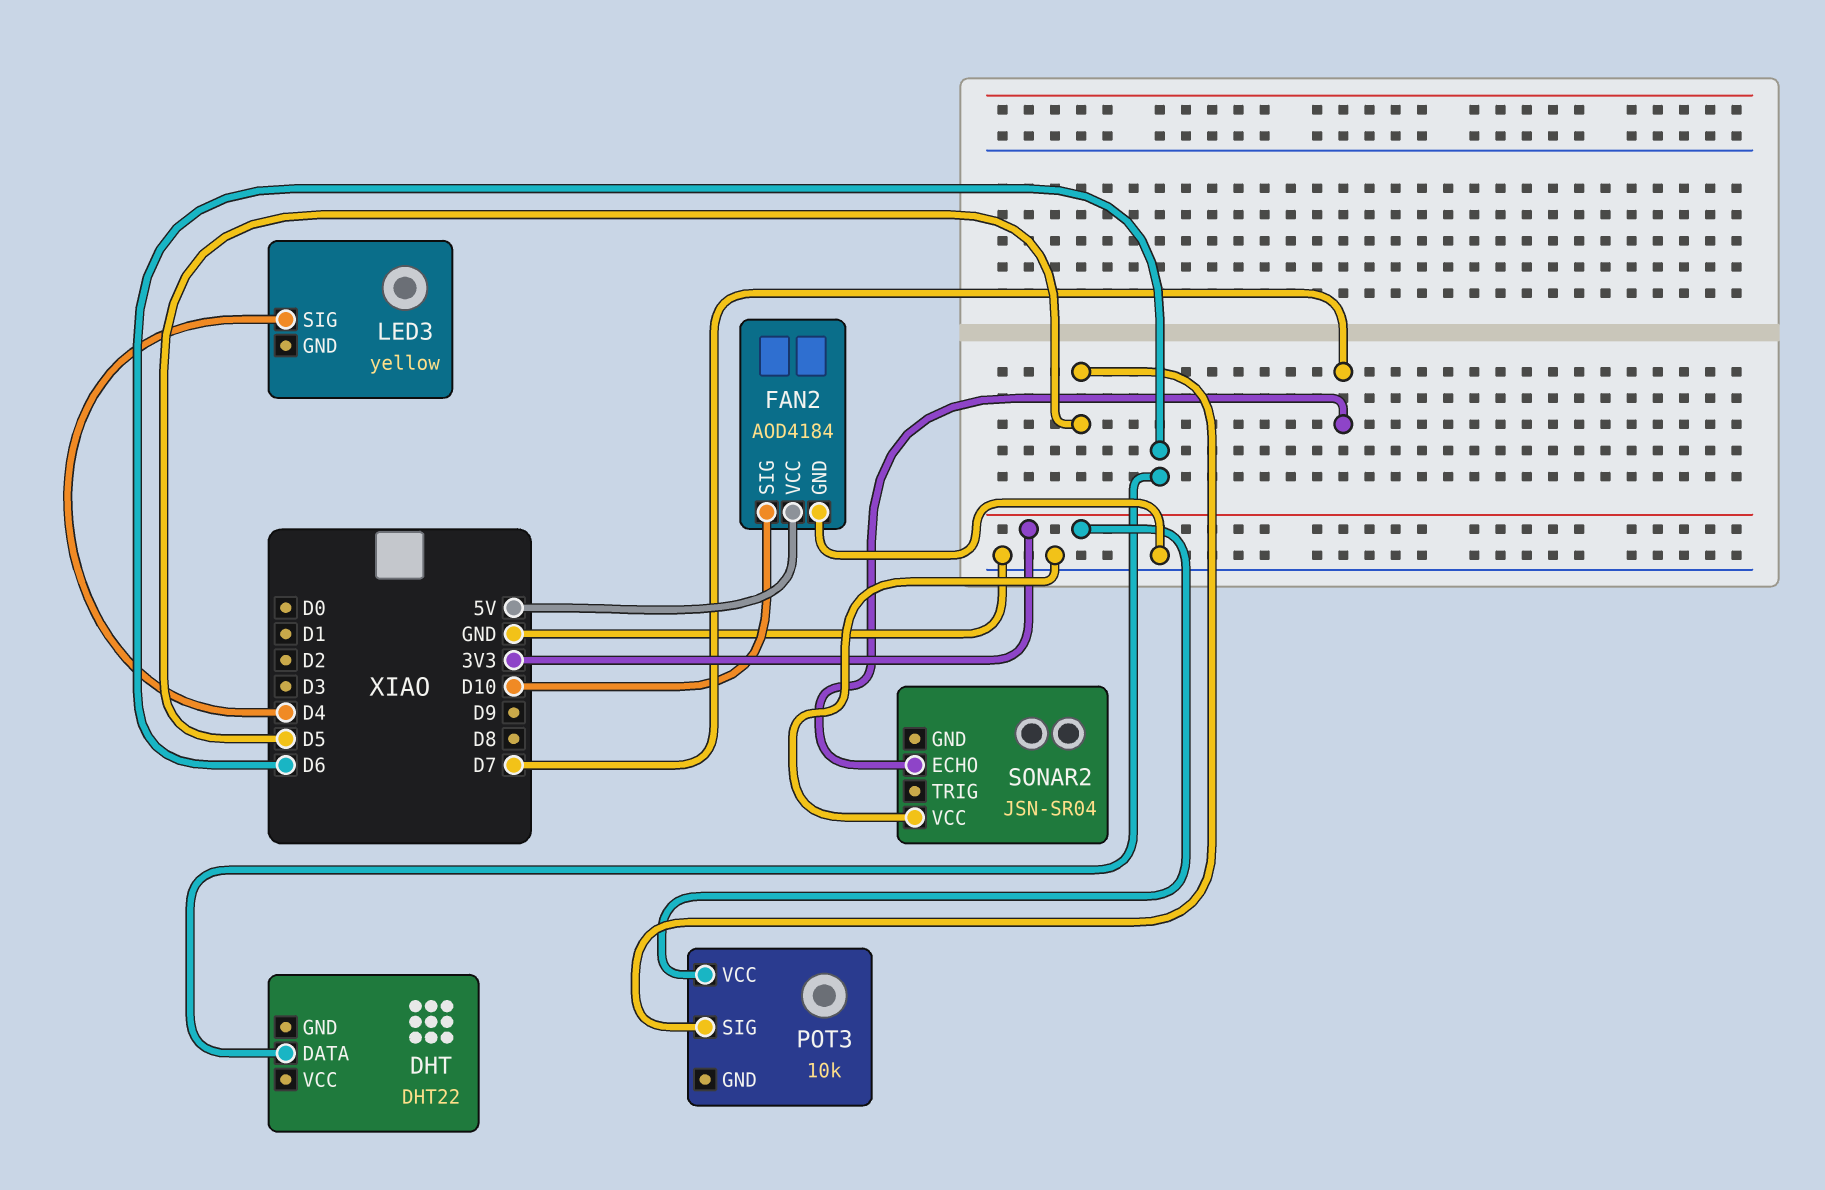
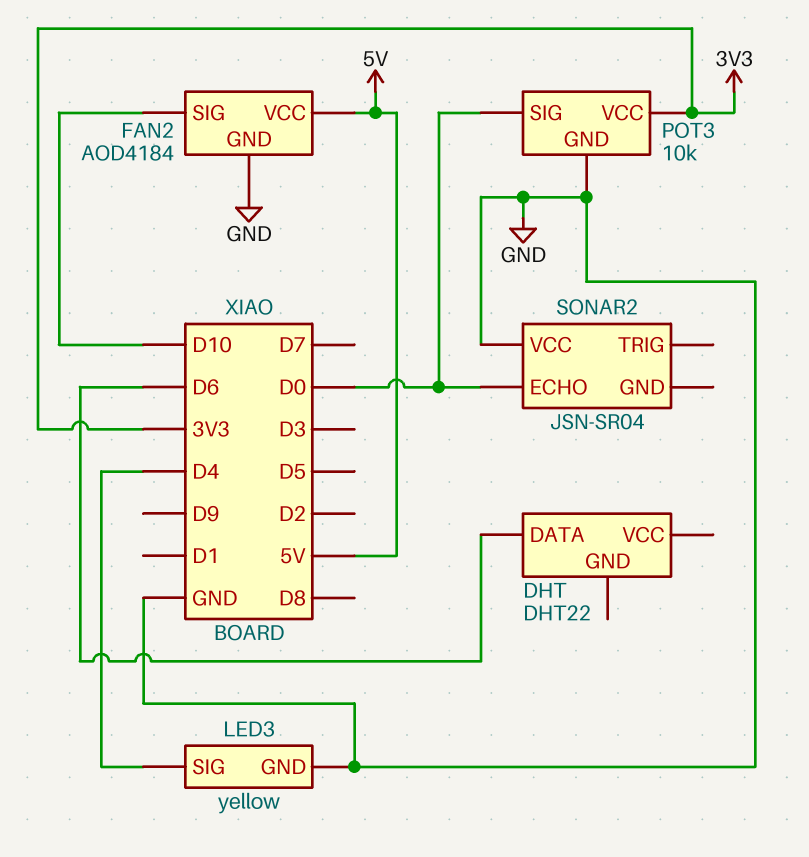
LED3 pin GND: none -> GND
POT3 pin GND: none -> GND
POT3 pin SIG: D5 -> D0
SONAR2 pin ECHO: D7 -> D0

